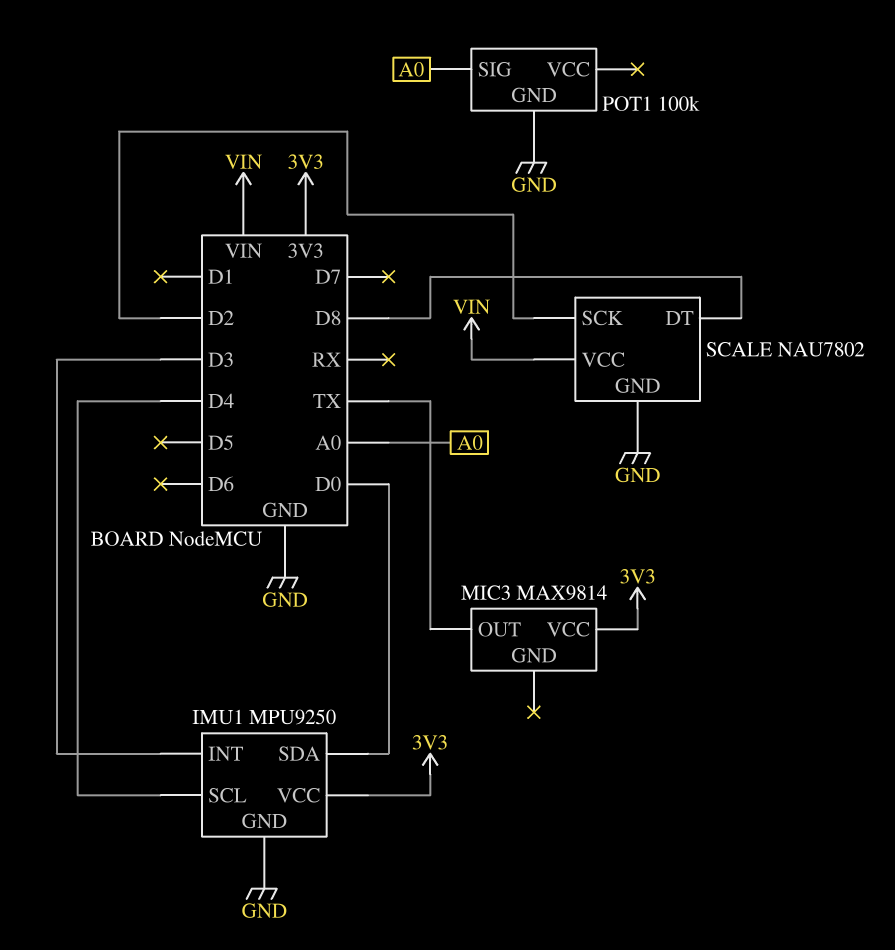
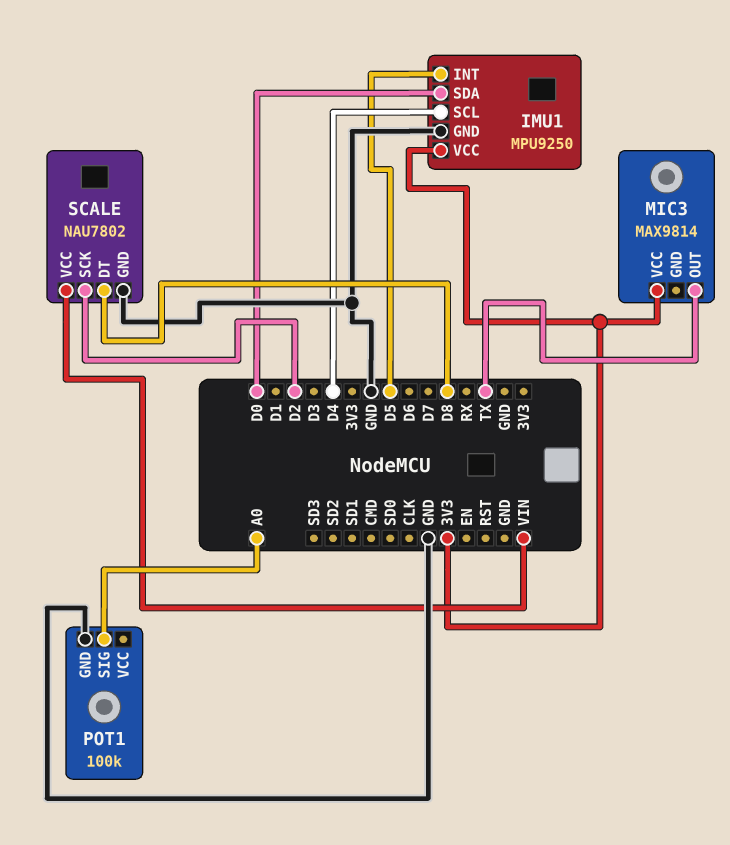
IMU1 pin INT: D3 -> D5

